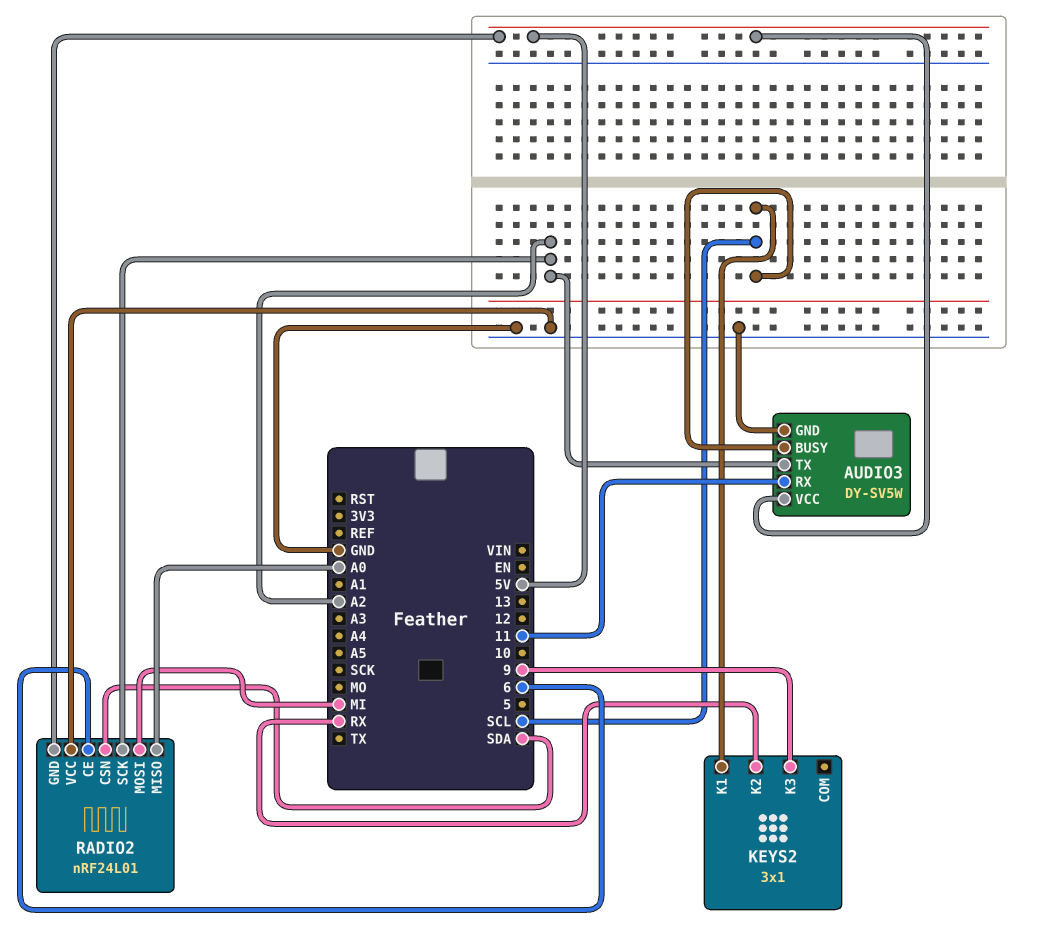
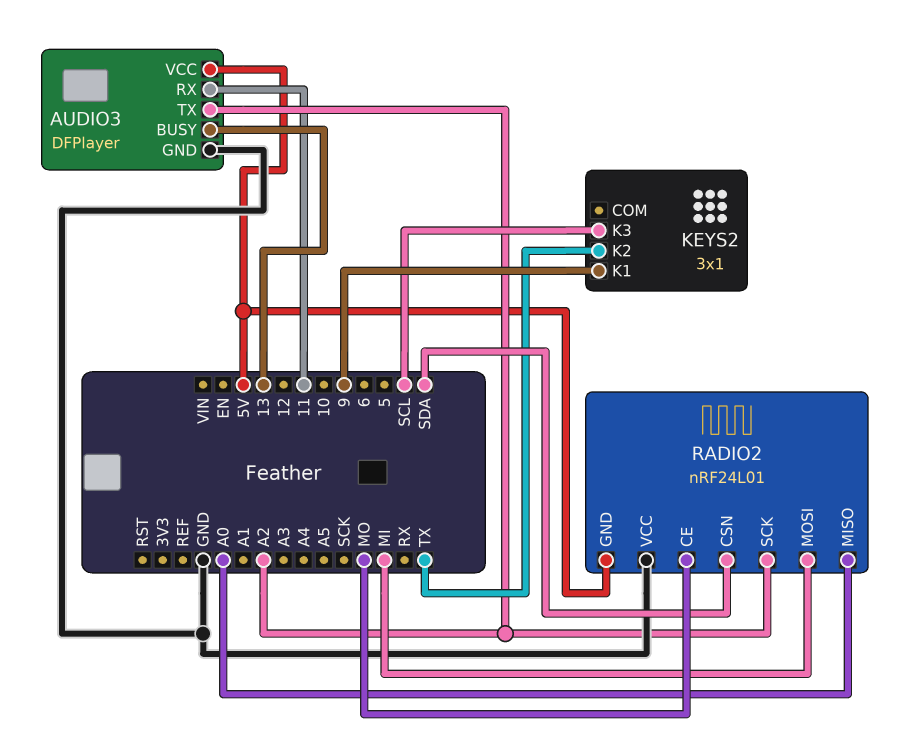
AUDIO3: DY-SV5W -> DFPlayer
AUDIO3 pin BUSY: SCL -> 13
KEYS2 pin K1: SCL -> 9
KEYS2 pin K2: RX -> TX
KEYS2 pin K3: 9 -> SCL
RADIO2 pin CE: 6 -> MO

